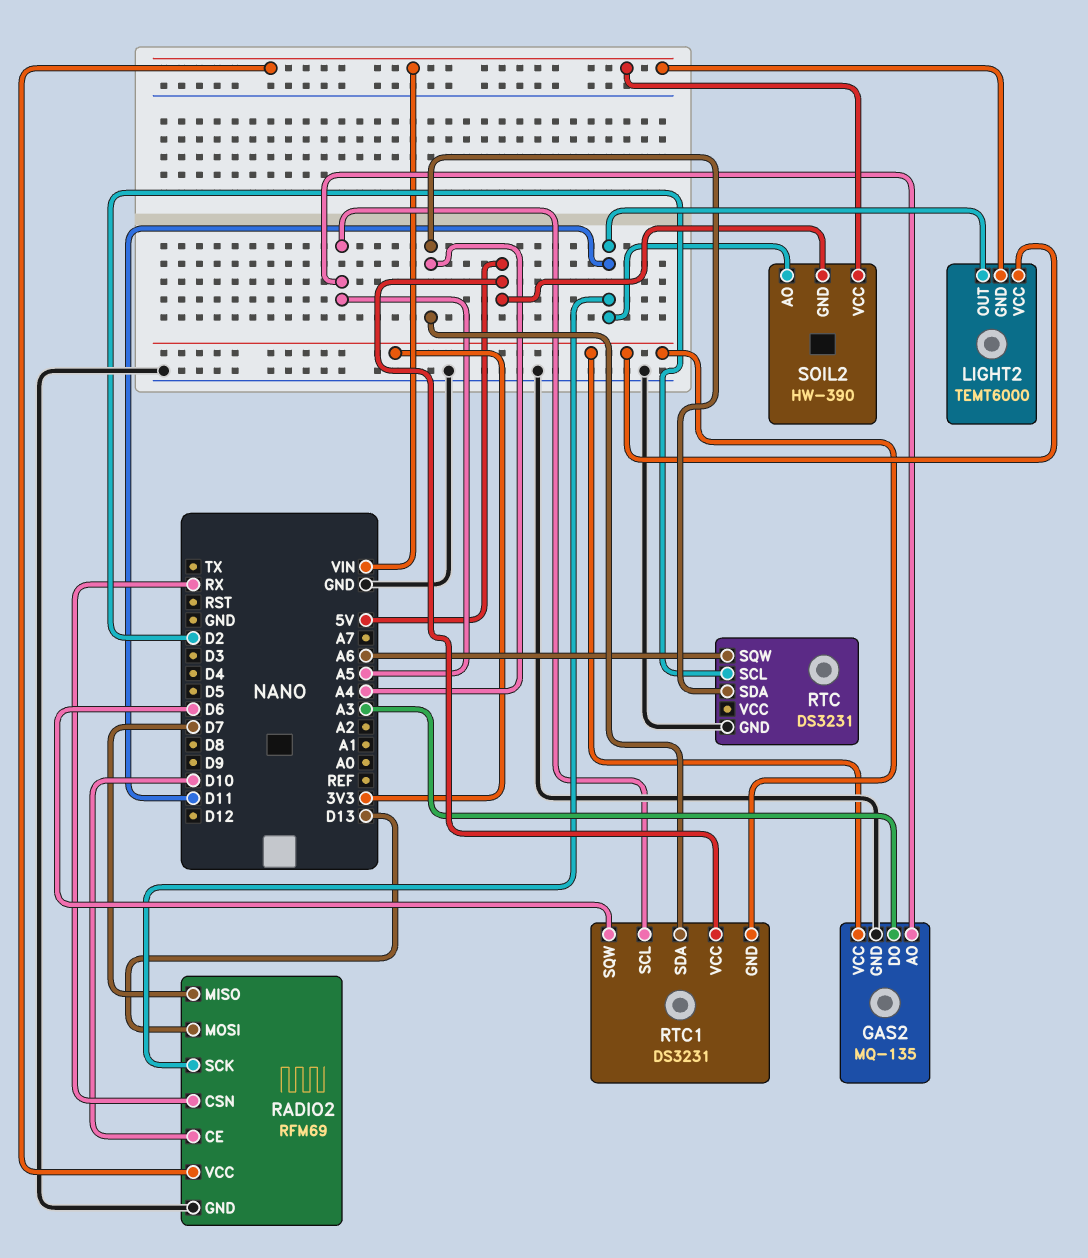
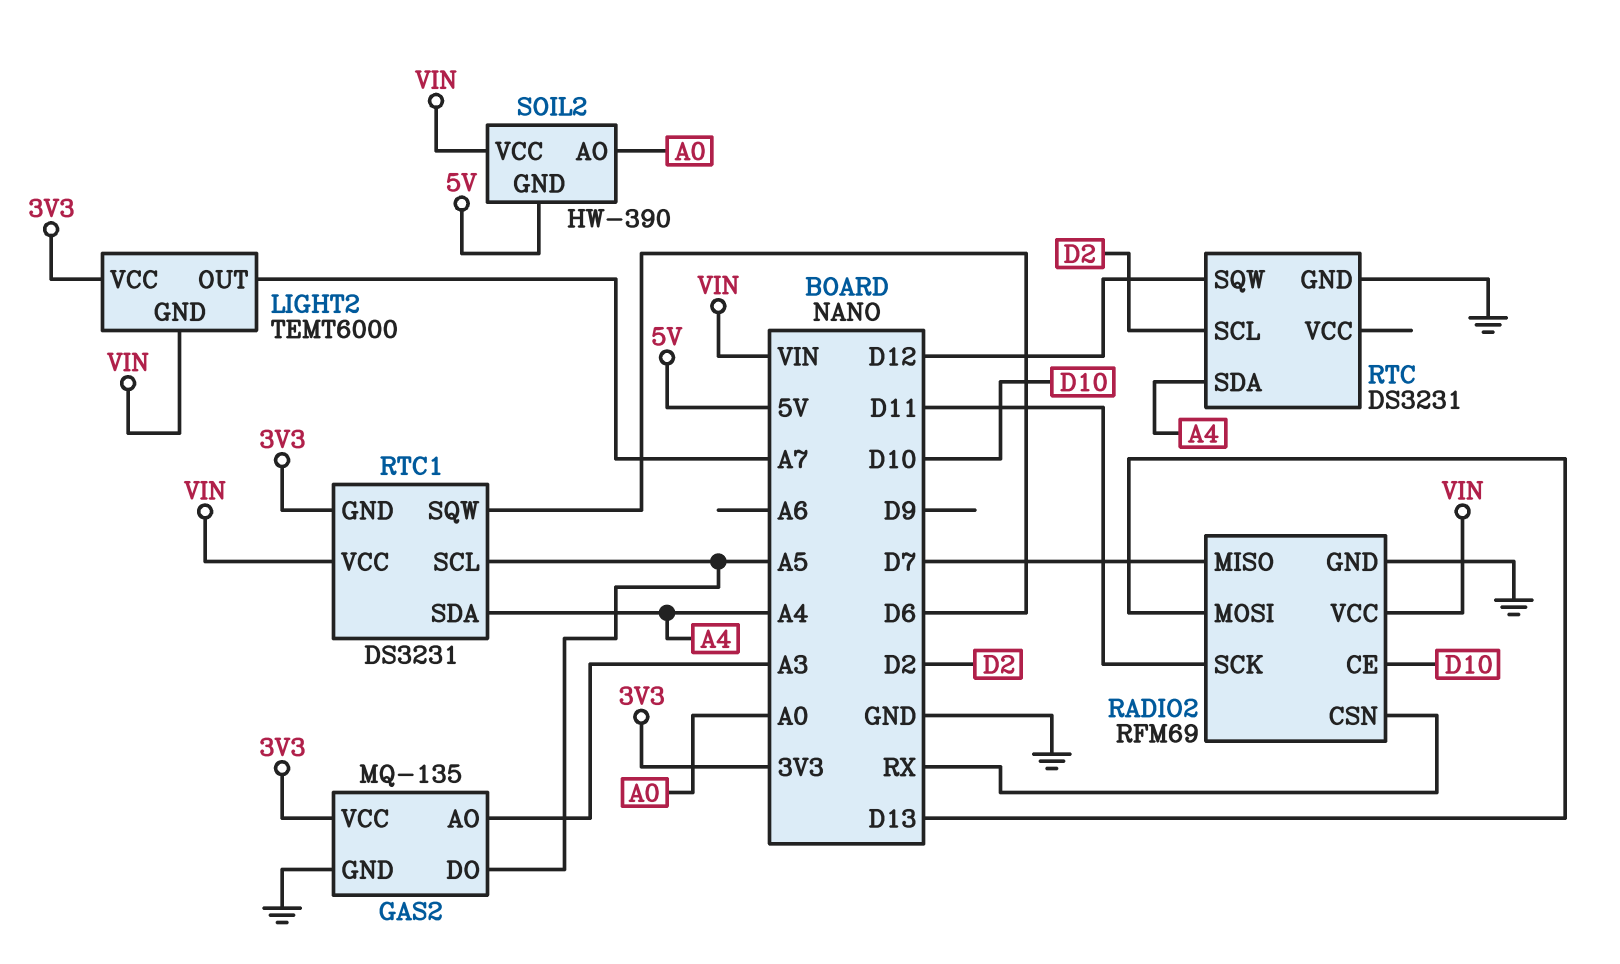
GAS2 pin AO: A5 -> A3
GAS2 pin DO: A3 -> A5
LIGHT2 pin OUT: D11 -> A7
RTC pin SQW: A6 -> D12
RTC1 pin VCC: 5V -> VIN
SOIL2 pin AO: D11 -> A0

